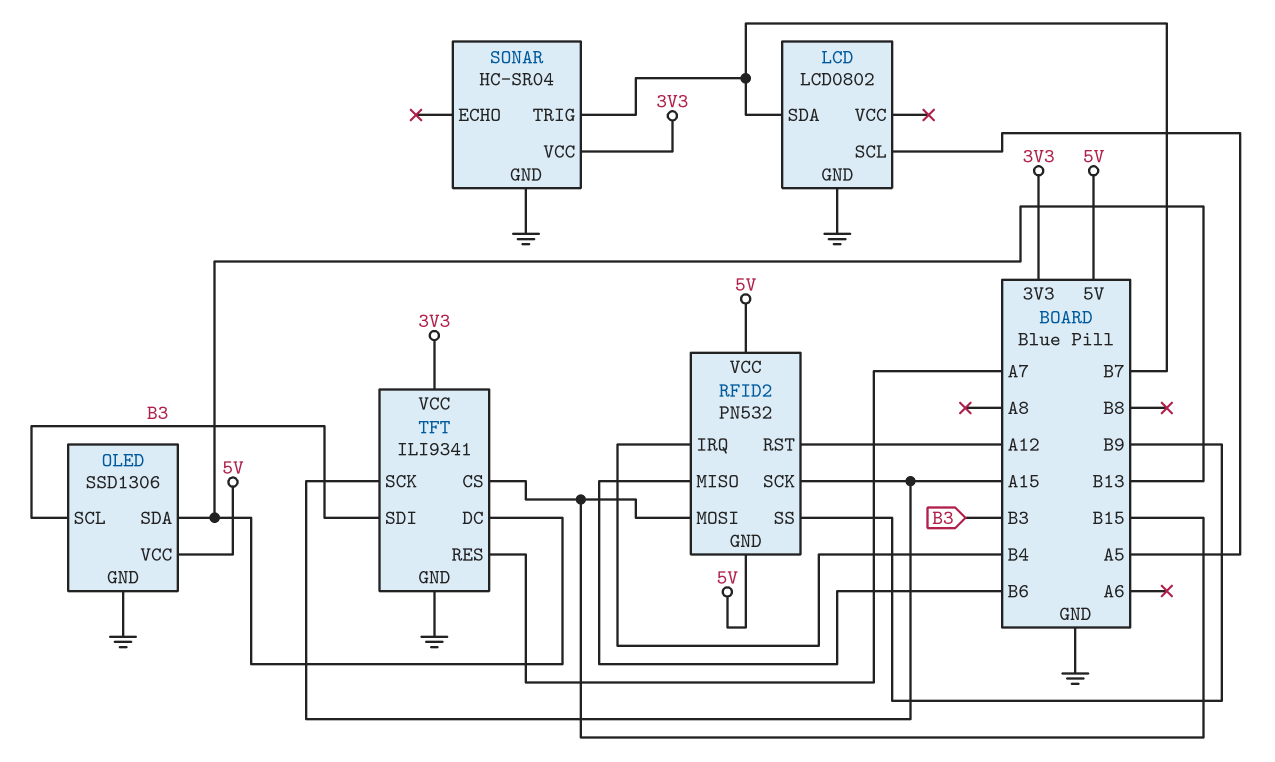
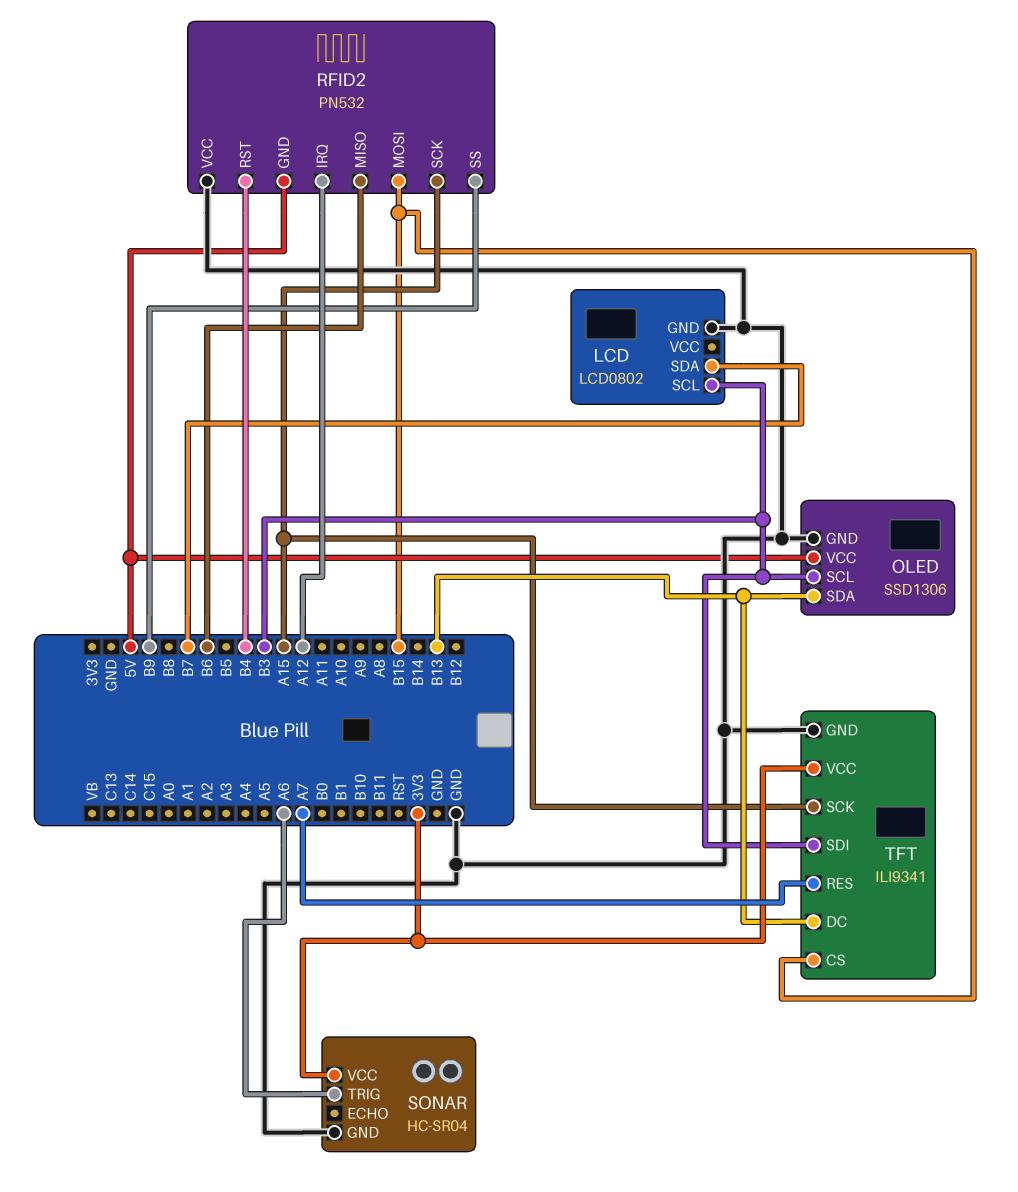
LCD pin SCL: A5 -> B3
RFID2 pin IRQ: B4 -> A12
RFID2 pin RST: A12 -> B4
RFID2 pin VCC: 5V -> GND
SONAR pin TRIG: B7 -> A6

